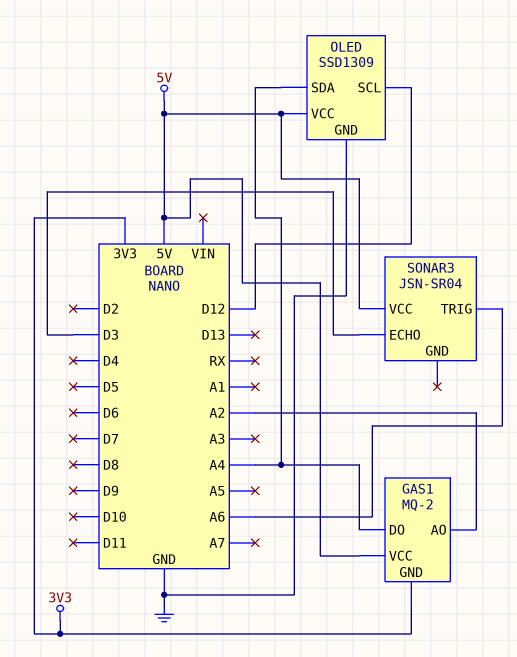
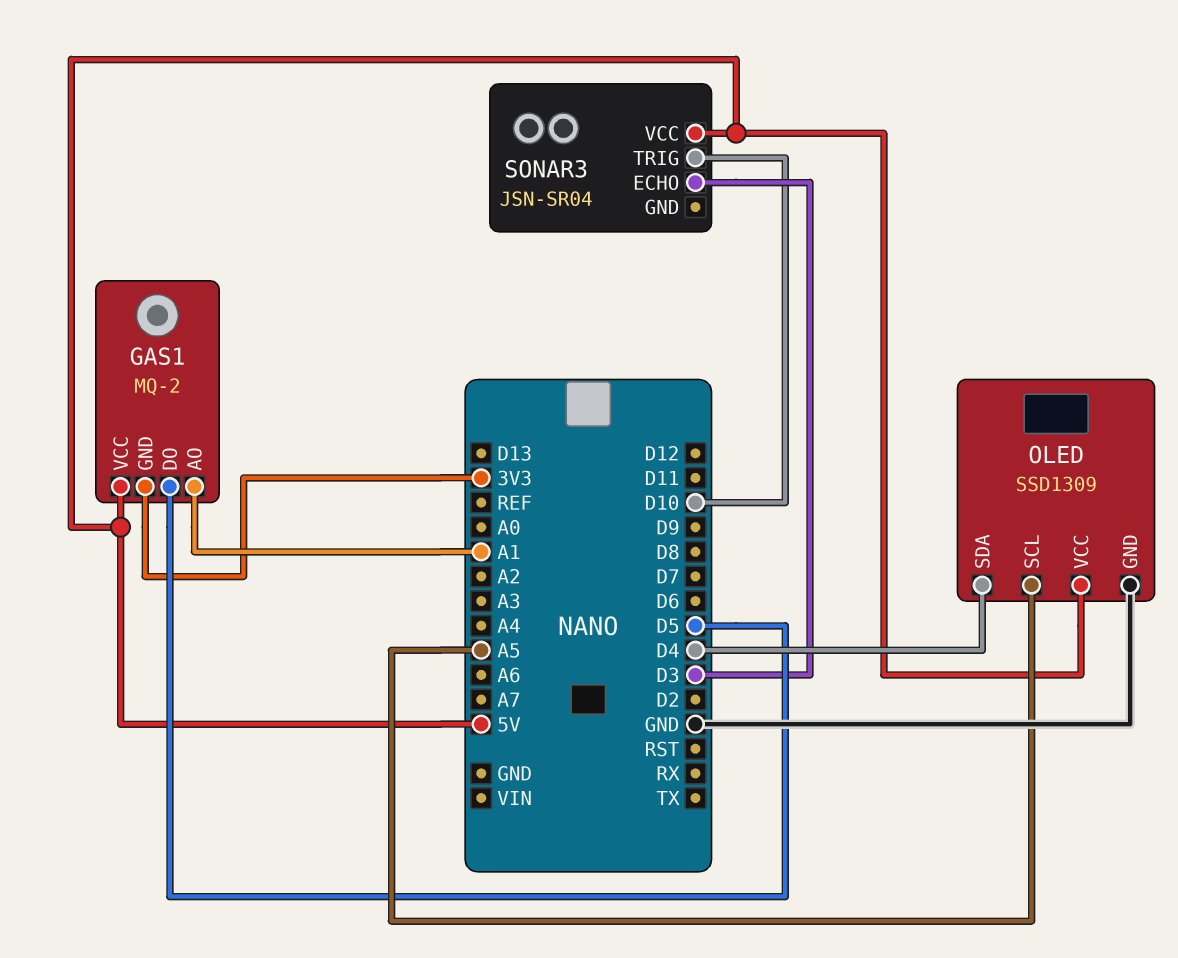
GAS1 pin AO: A2 -> A1
GAS1 pin DO: A4 -> D5
OLED pin SCL: D12 -> A5
OLED pin SDA: A4 -> D4
SONAR3 pin TRIG: A6 -> D10

